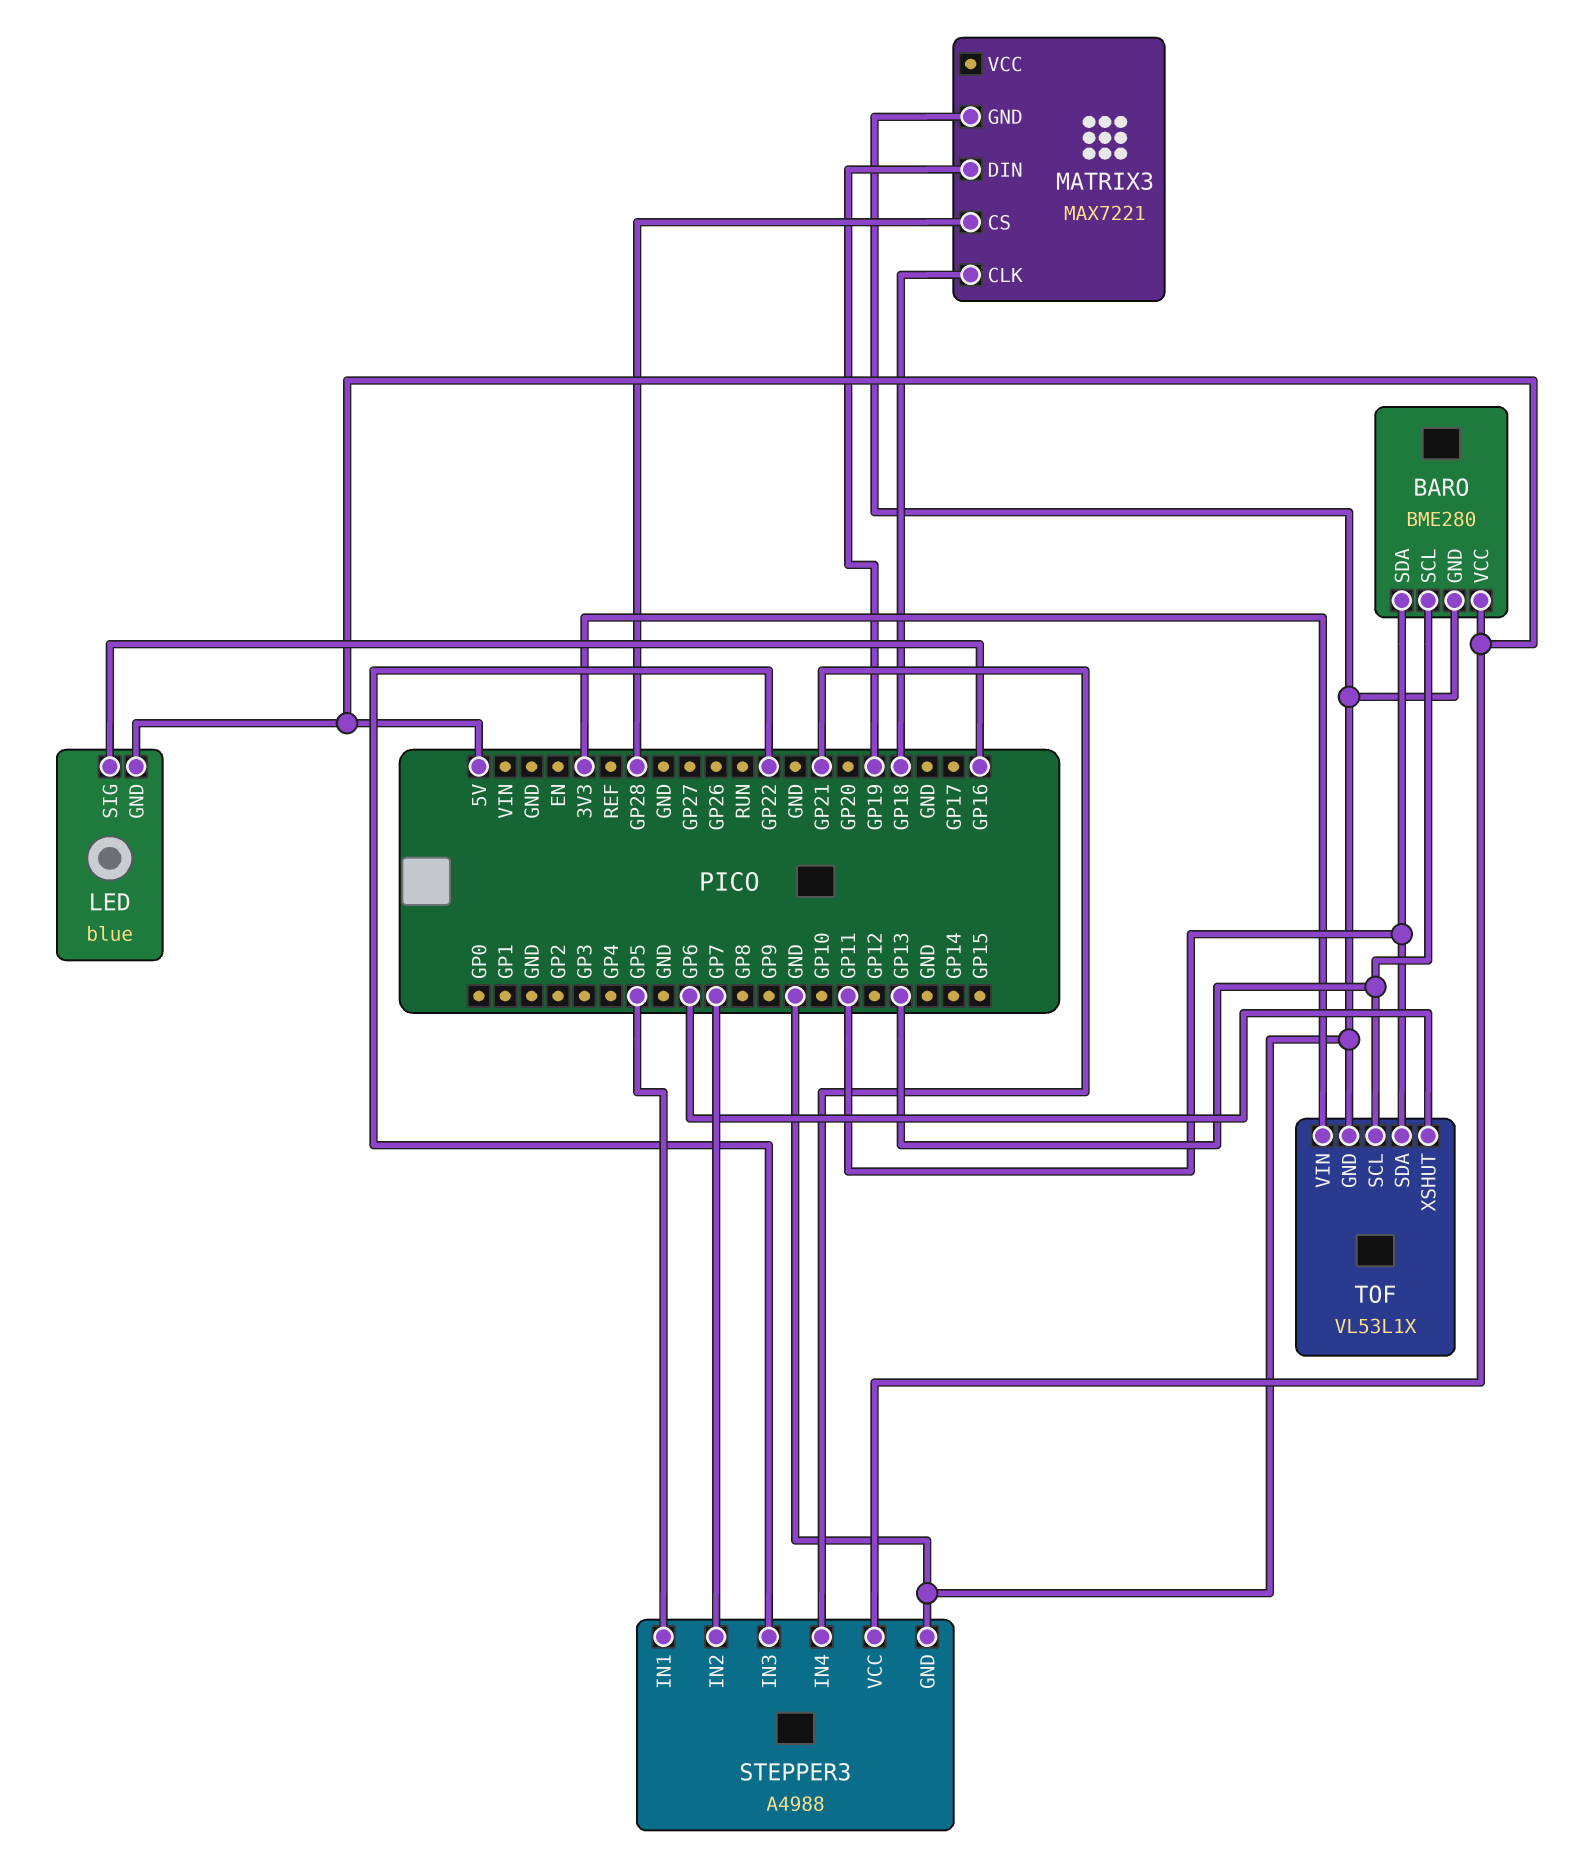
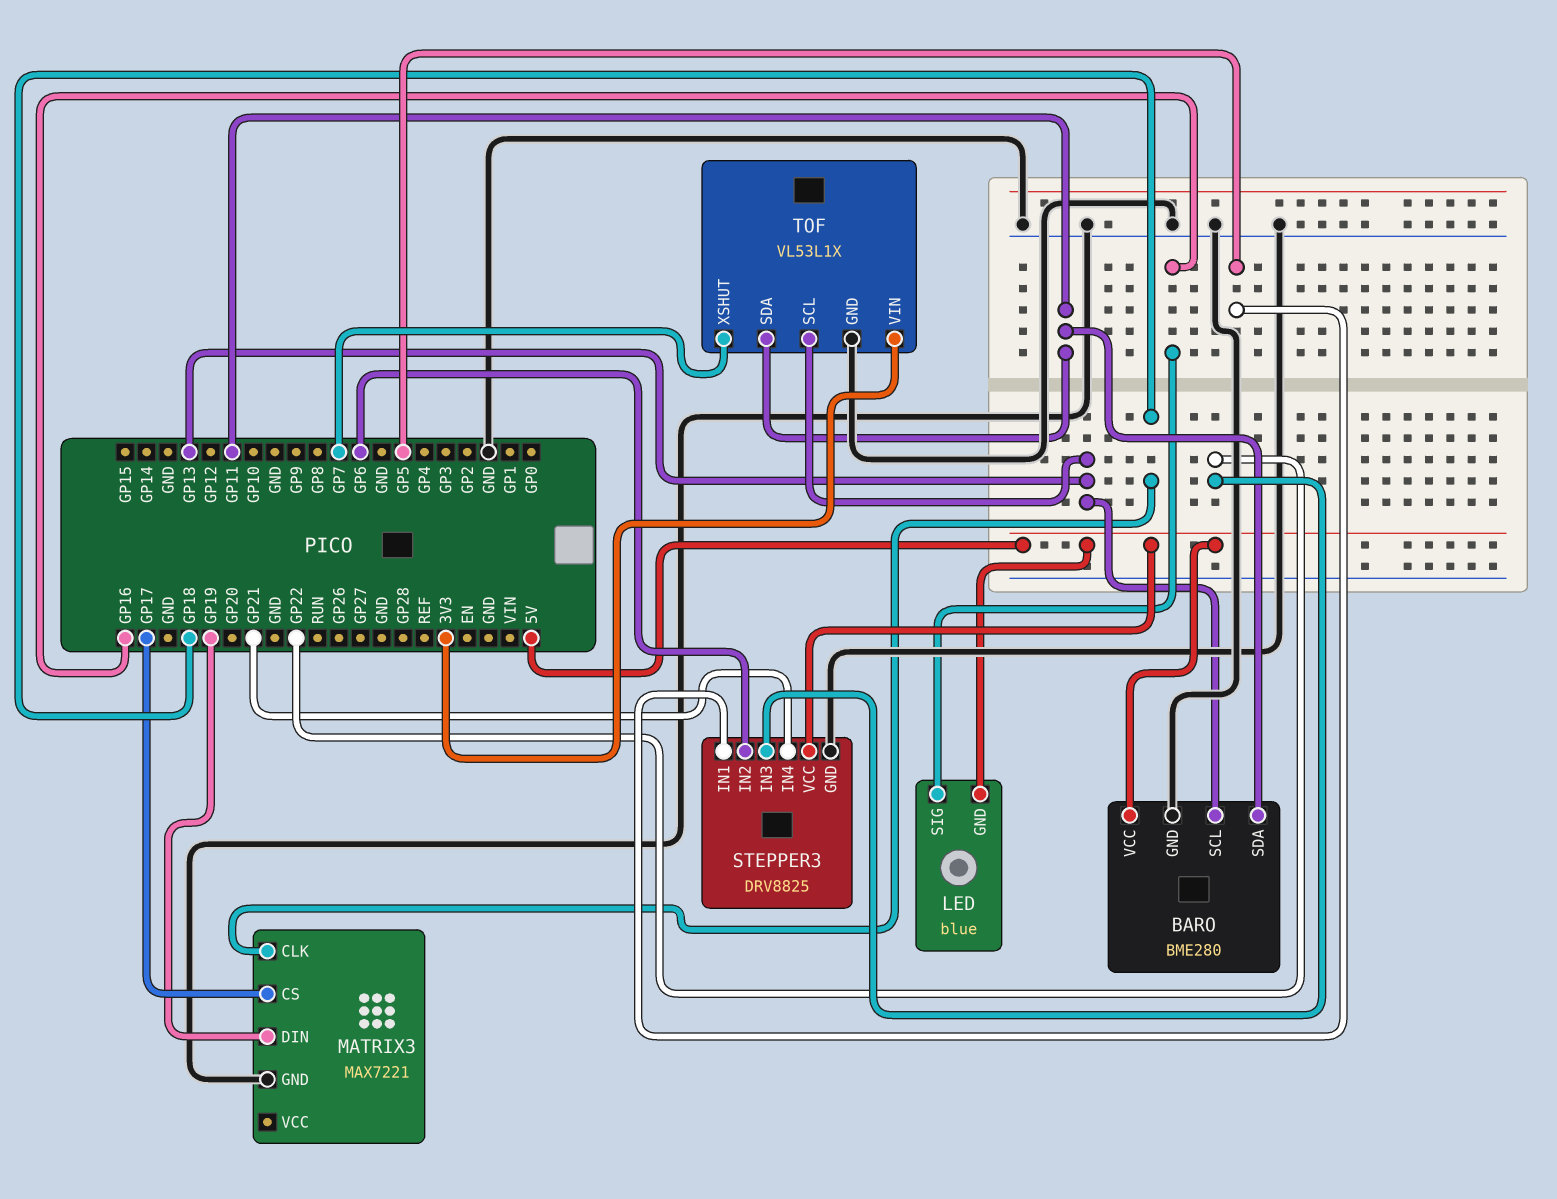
MATRIX3 pin CS: GP28 -> GP17
STEPPER3: A4988 -> DRV8825
STEPPER3 pin IN2: GP7 -> GP6
TOF pin XSHUT: GP6 -> GP7

